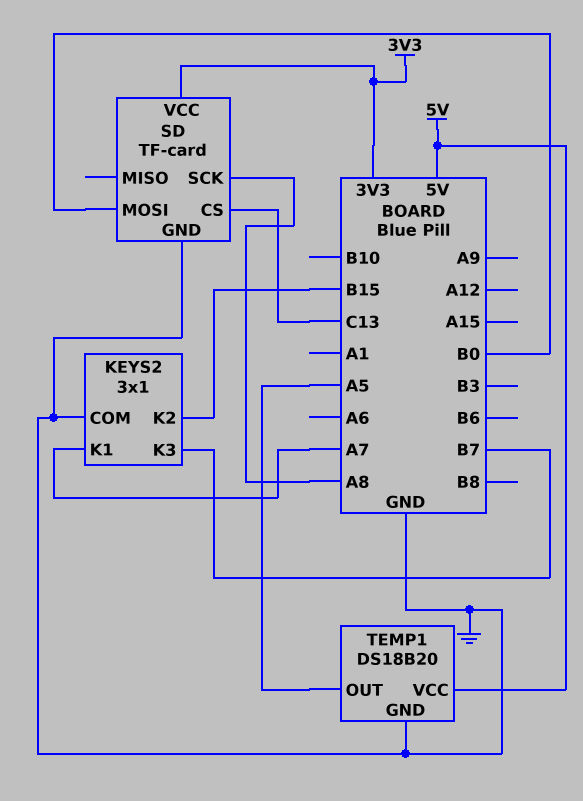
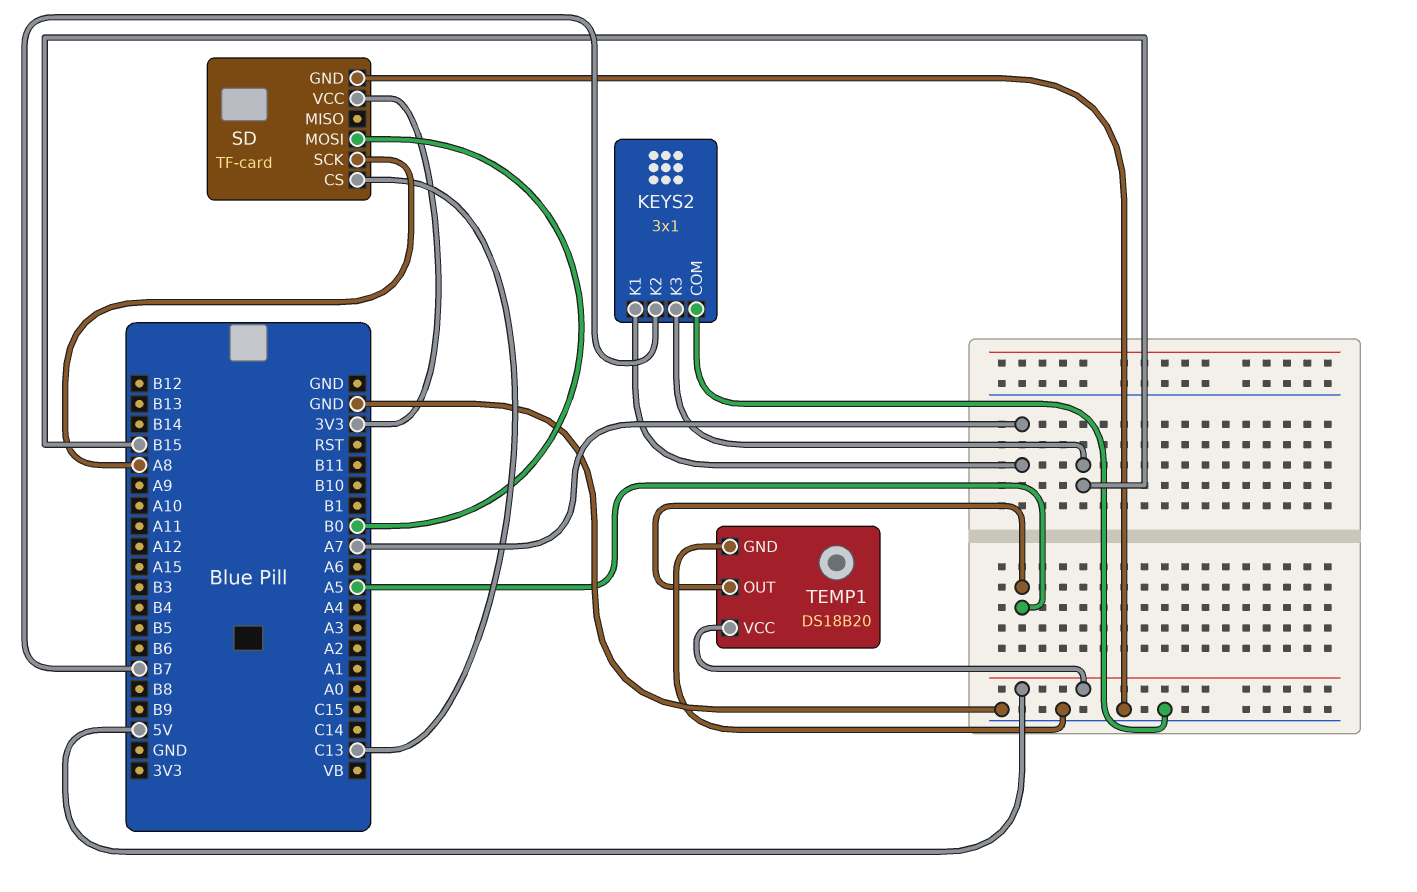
KEYS2 pin K2: B15 -> B7
KEYS2 pin K3: B7 -> B15

